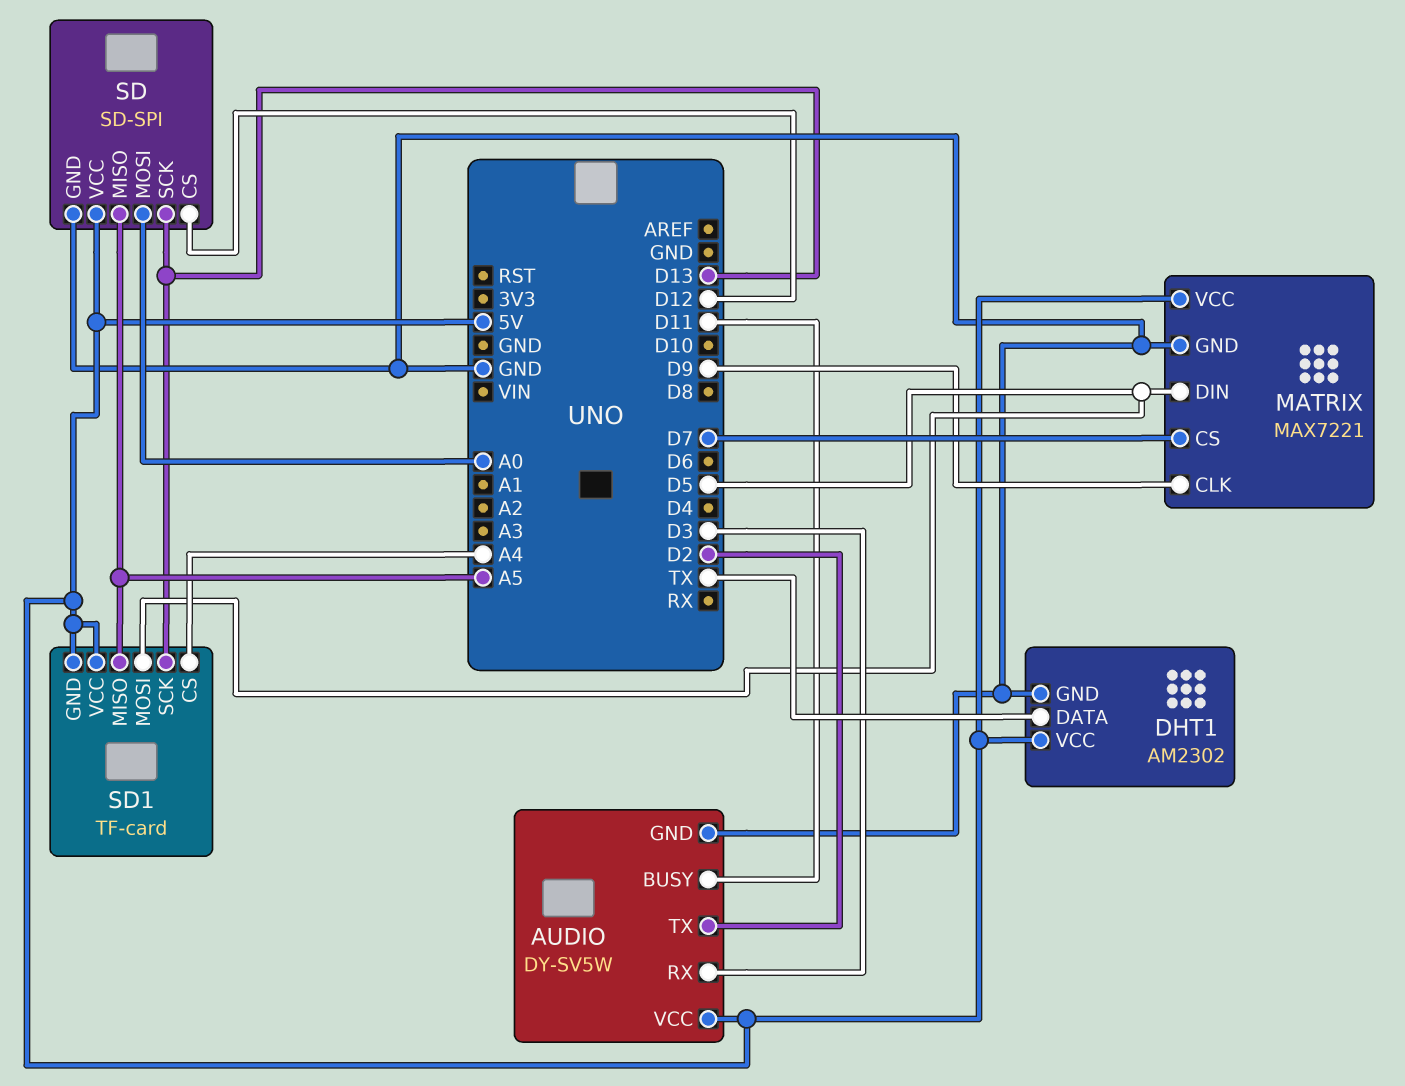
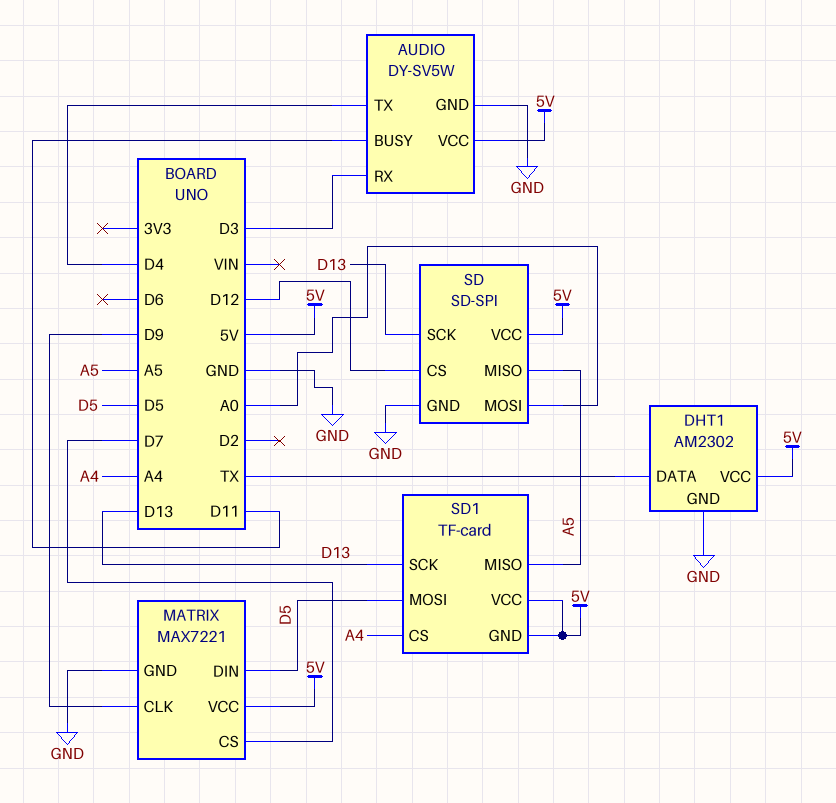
AUDIO pin TX: D2 -> D4

